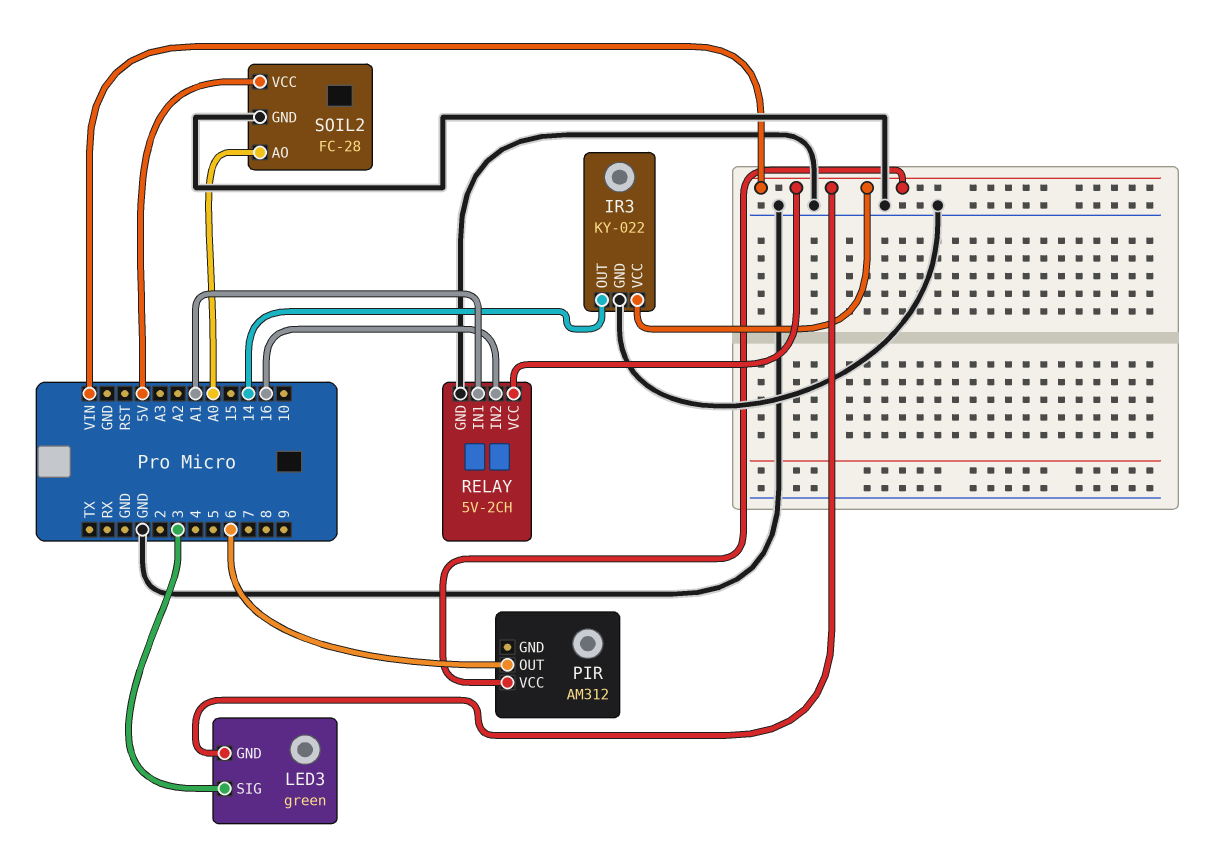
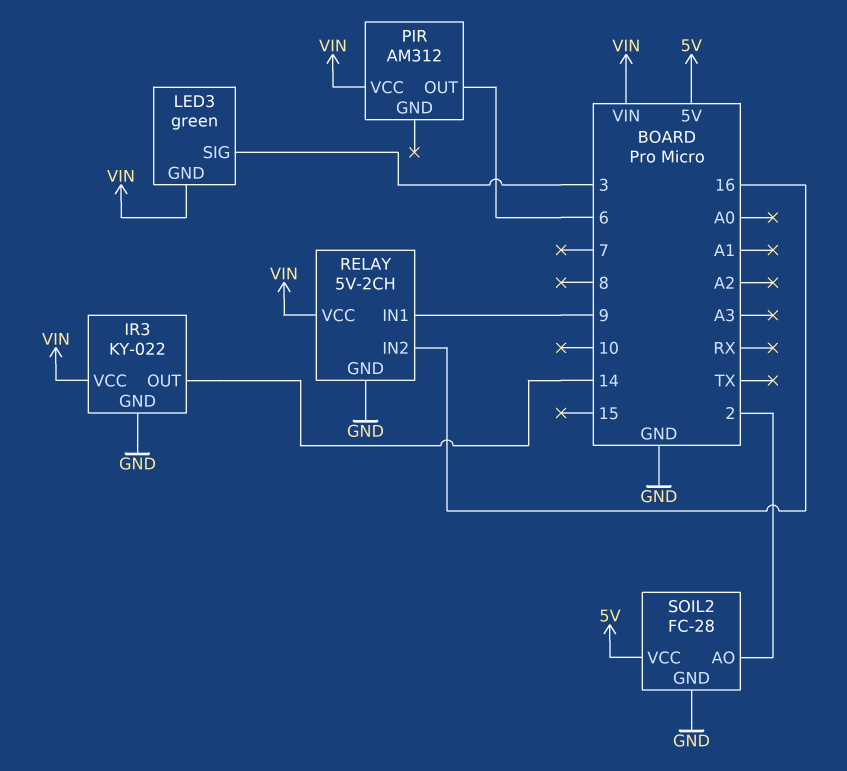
RELAY pin IN1: A1 -> 9
SOIL2 pin AO: A0 -> 2

